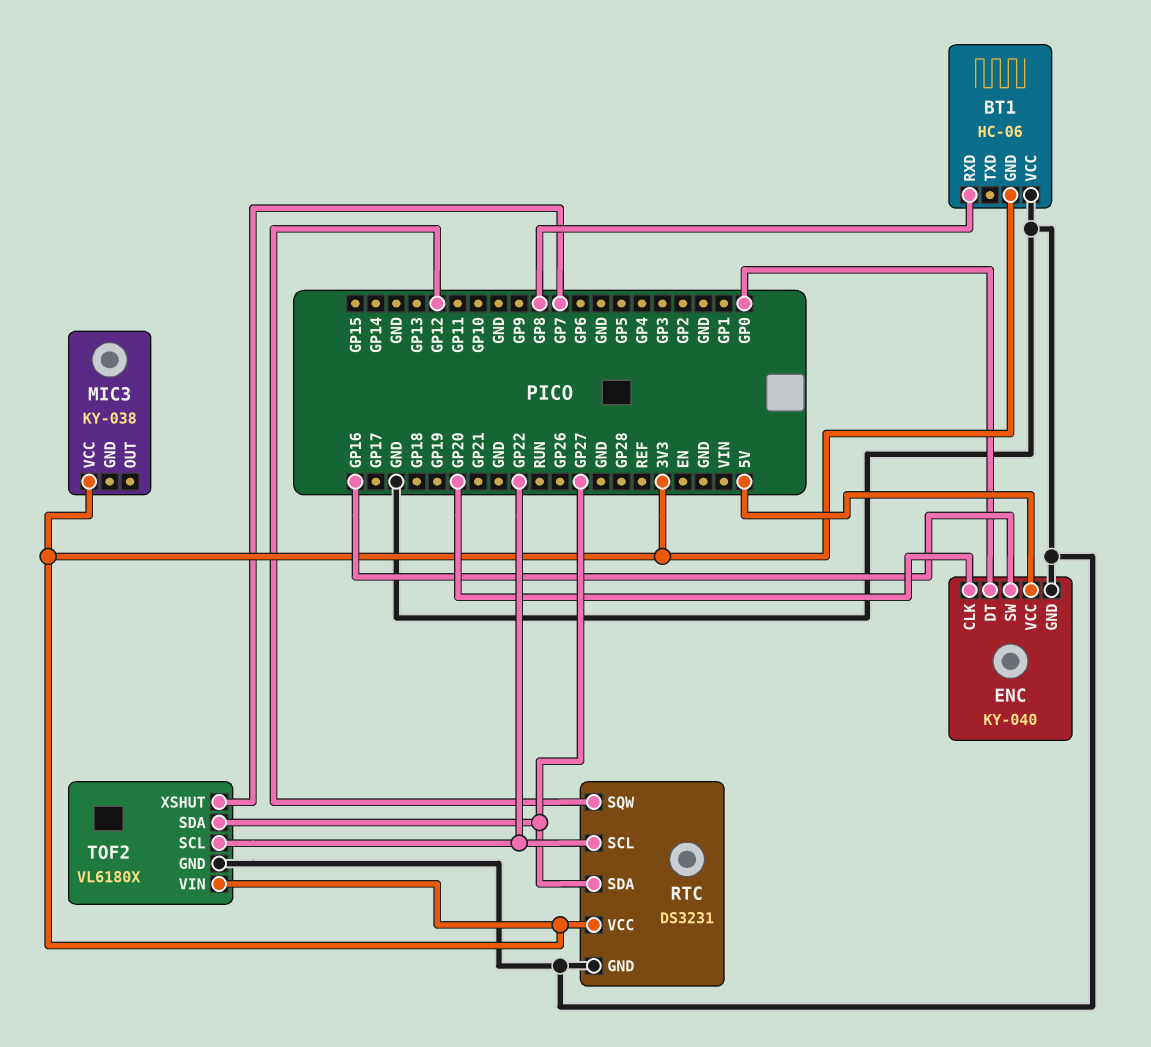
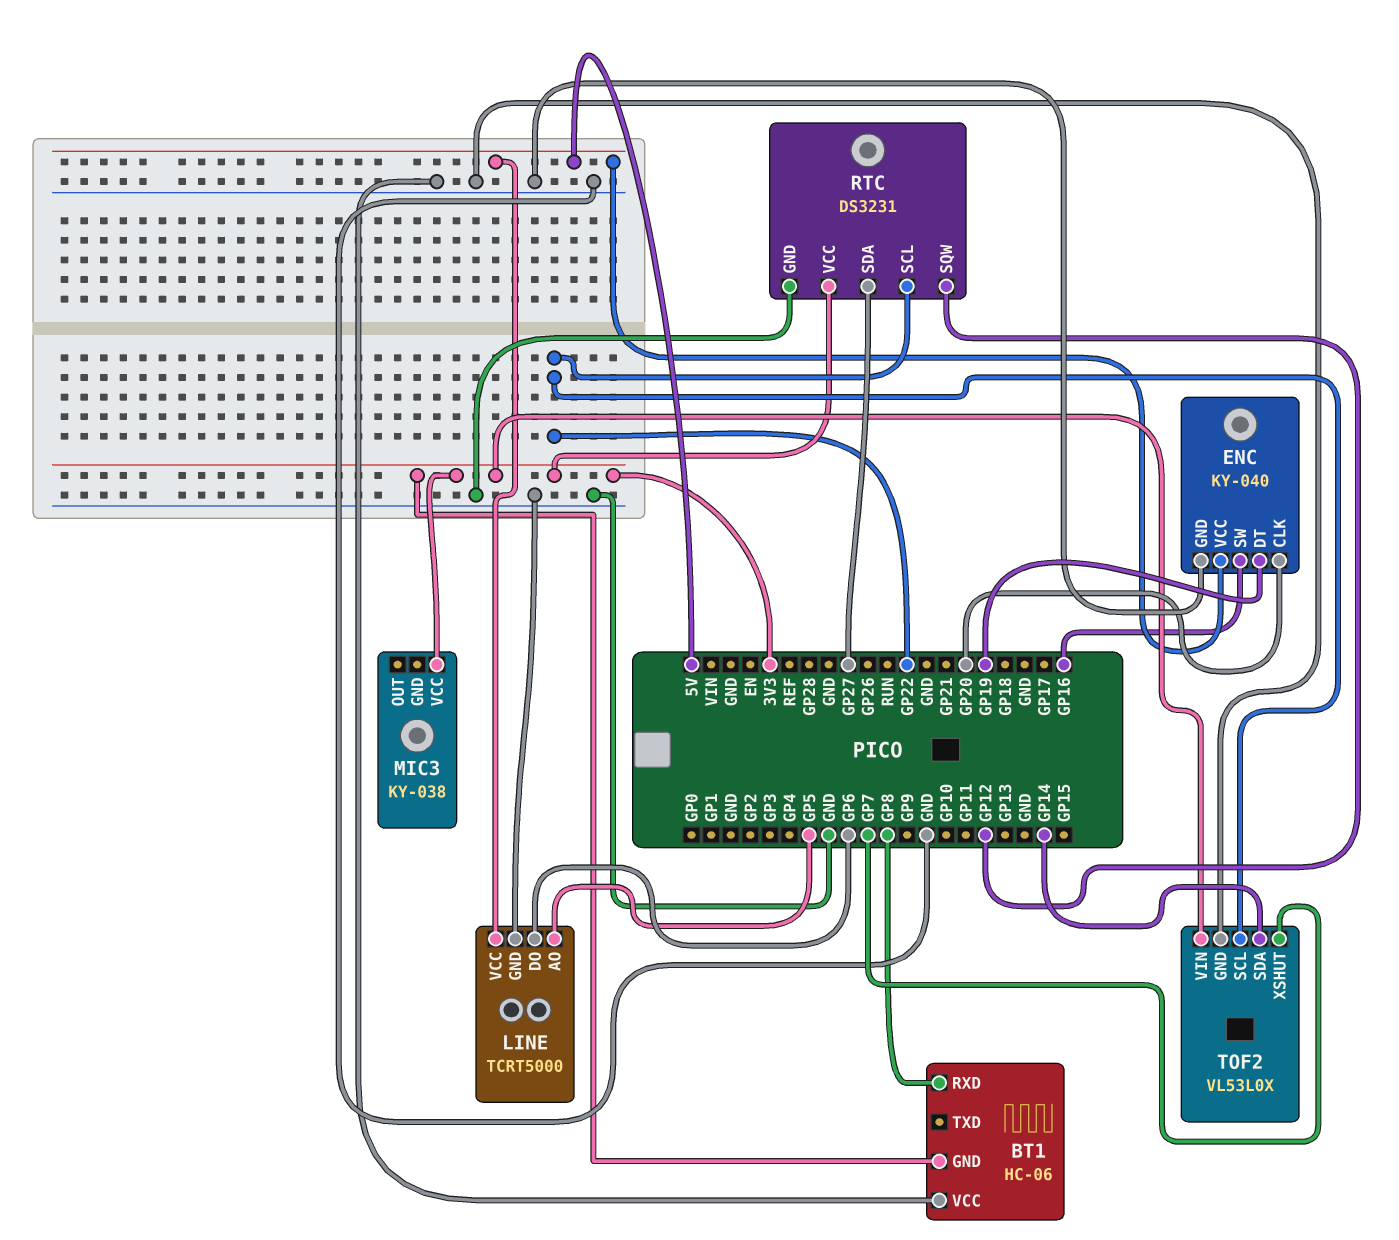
ENC pin DT: GP0 -> GP19
LINE: none -> TCRT5000
LINE pin AO: none -> GP5
LINE pin DO: none -> GP6
LINE pin GND: none -> GND
LINE pin VCC: none -> 5V
TOF2: VL6180X -> VL53L0X
TOF2 pin SDA: GP27 -> GP14

